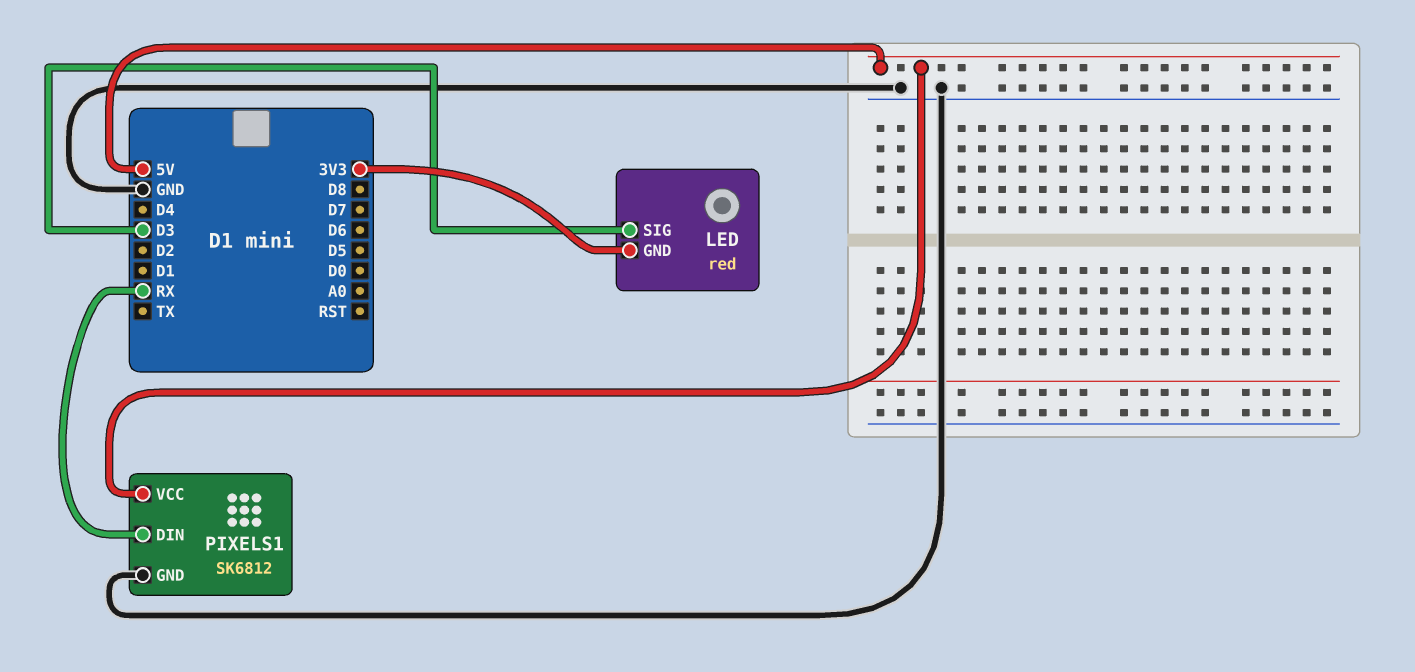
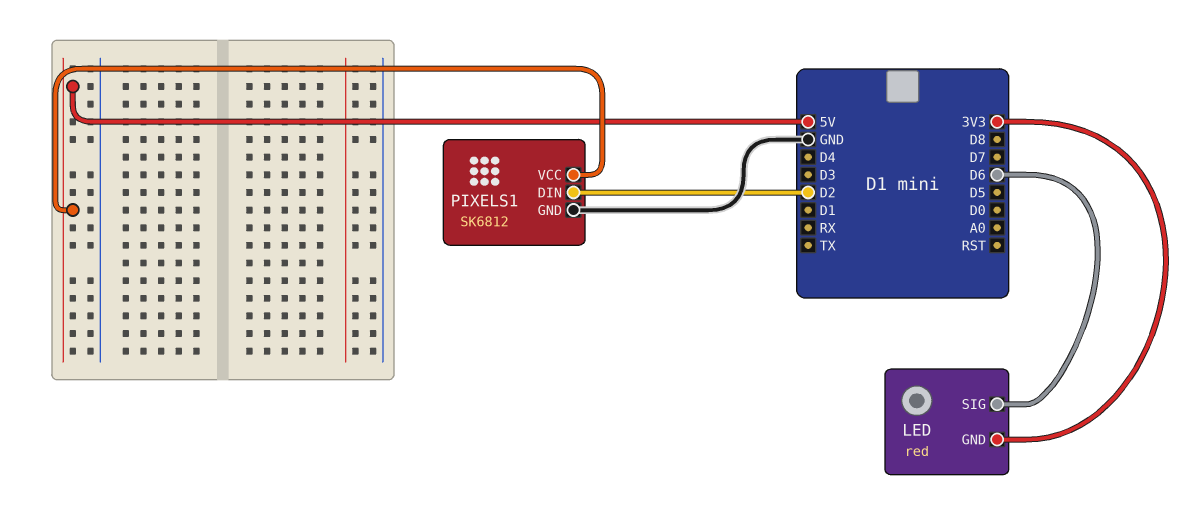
LED pin SIG: D3 -> D6
PIXELS1 pin DIN: RX -> D2

